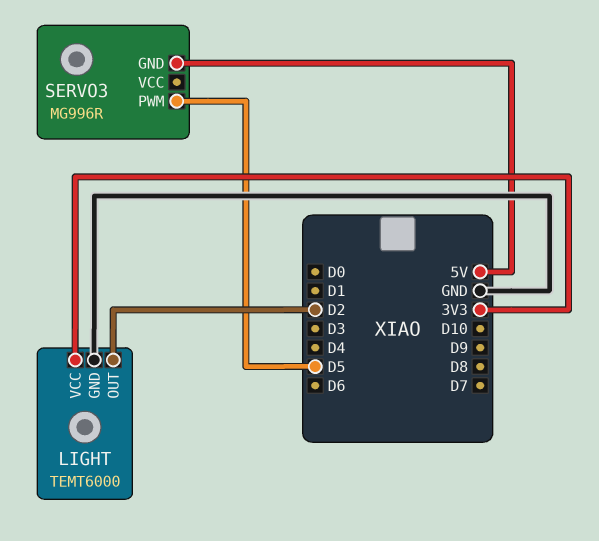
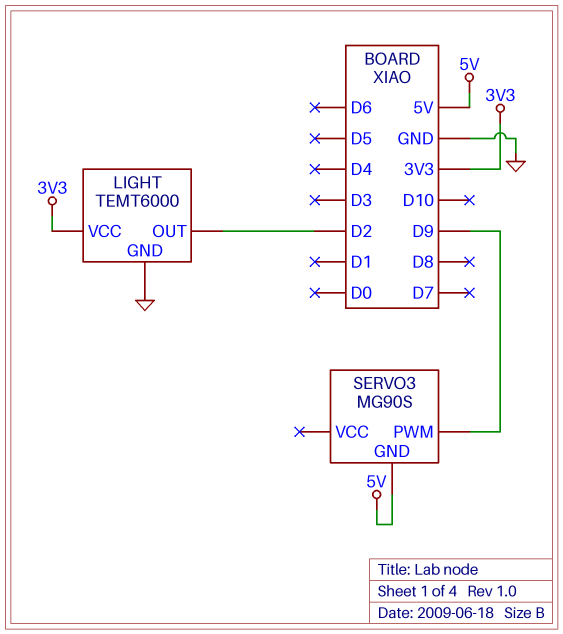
SERVO3: MG996R -> MG90S
SERVO3 pin PWM: D5 -> D9

